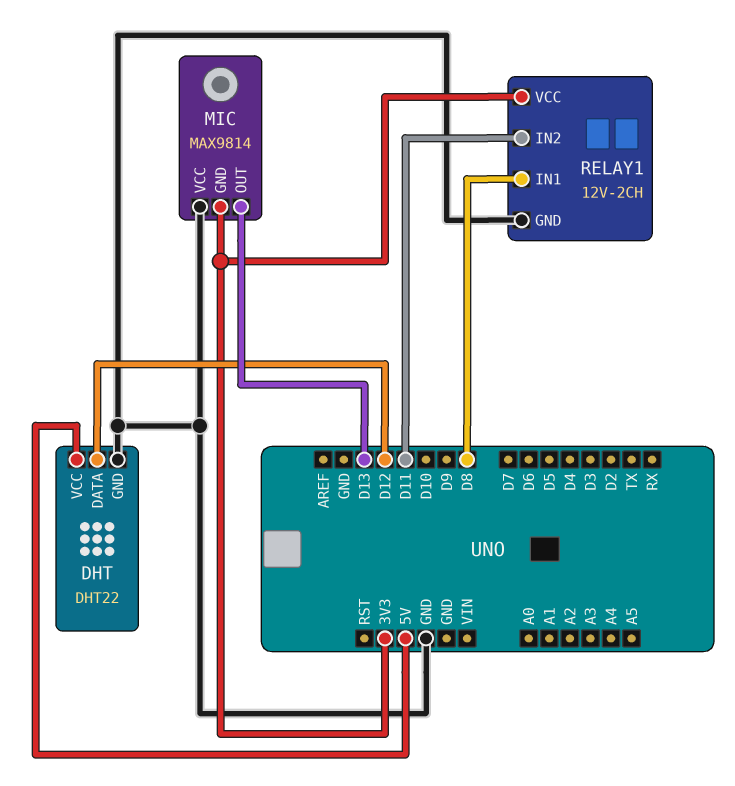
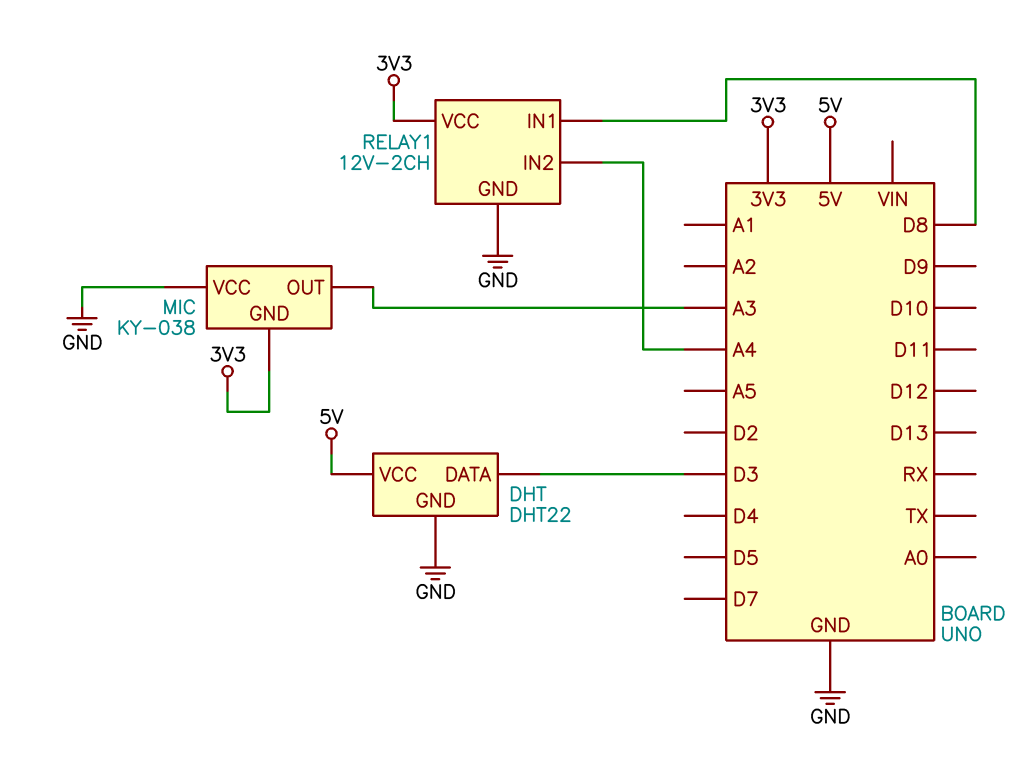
DHT pin DATA: D12 -> D3
MIC: MAX9814 -> KY-038
MIC pin OUT: D13 -> A3
RELAY1 pin IN2: D11 -> A4

